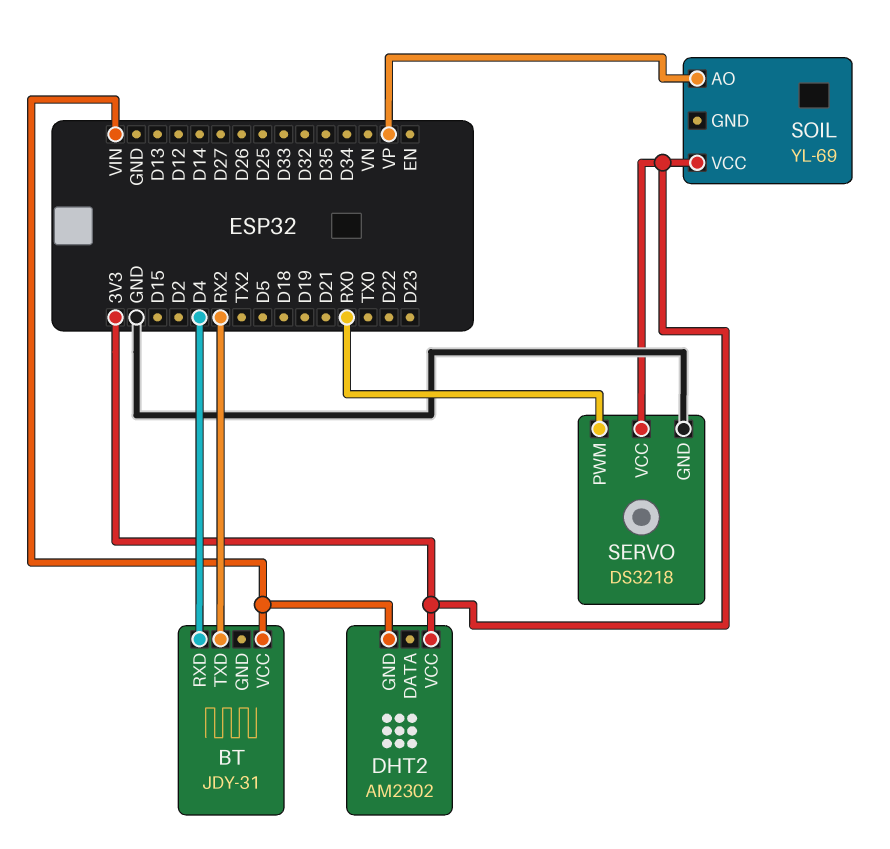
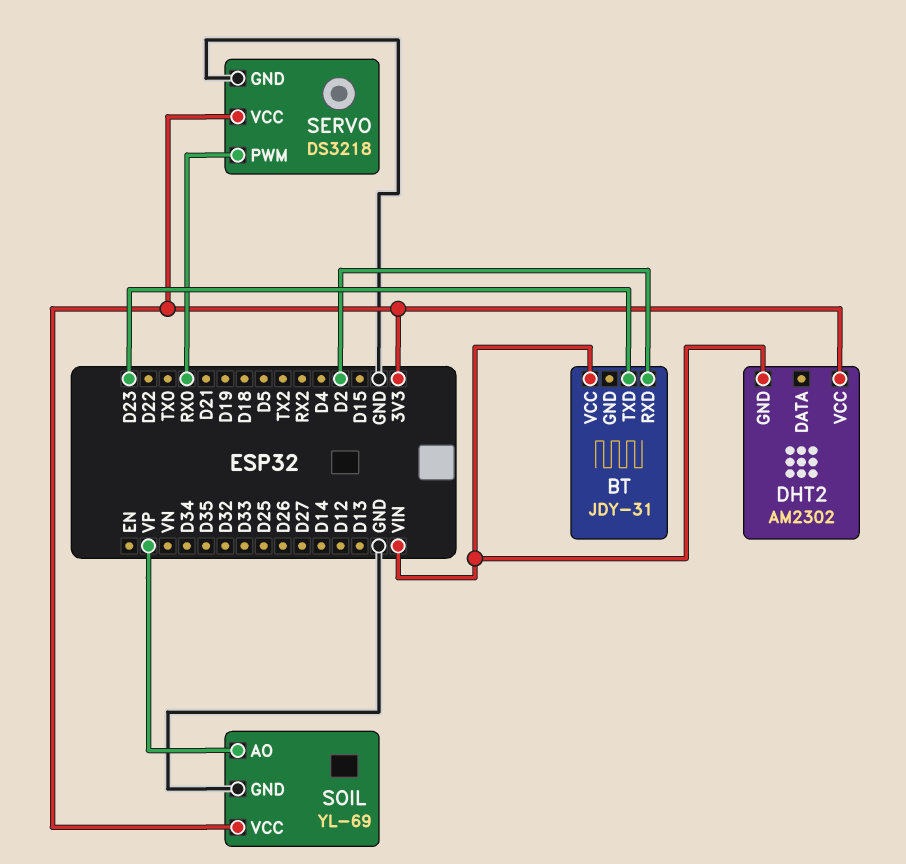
BT pin RXD: D4 -> D2
BT pin TXD: RX2 -> D23
SOIL pin GND: none -> GND

